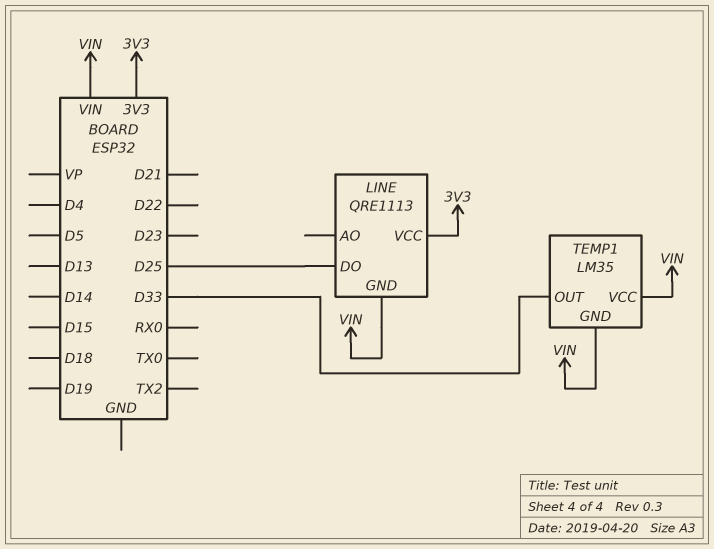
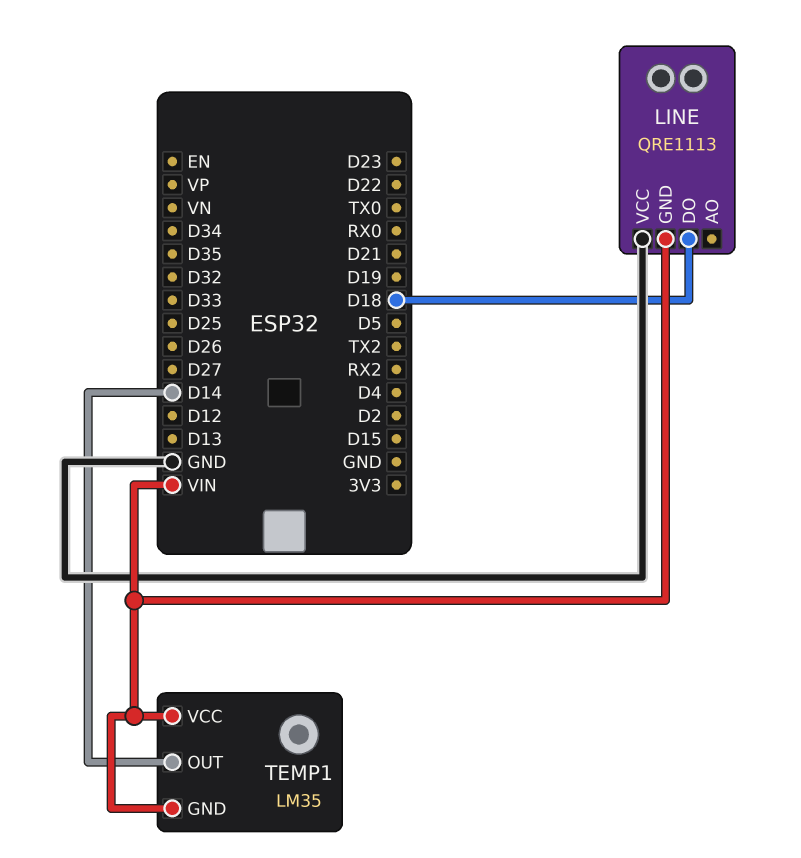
LINE pin DO: D25 -> D18
LINE pin VCC: 3V3 -> GND
TEMP1 pin OUT: D33 -> D14

